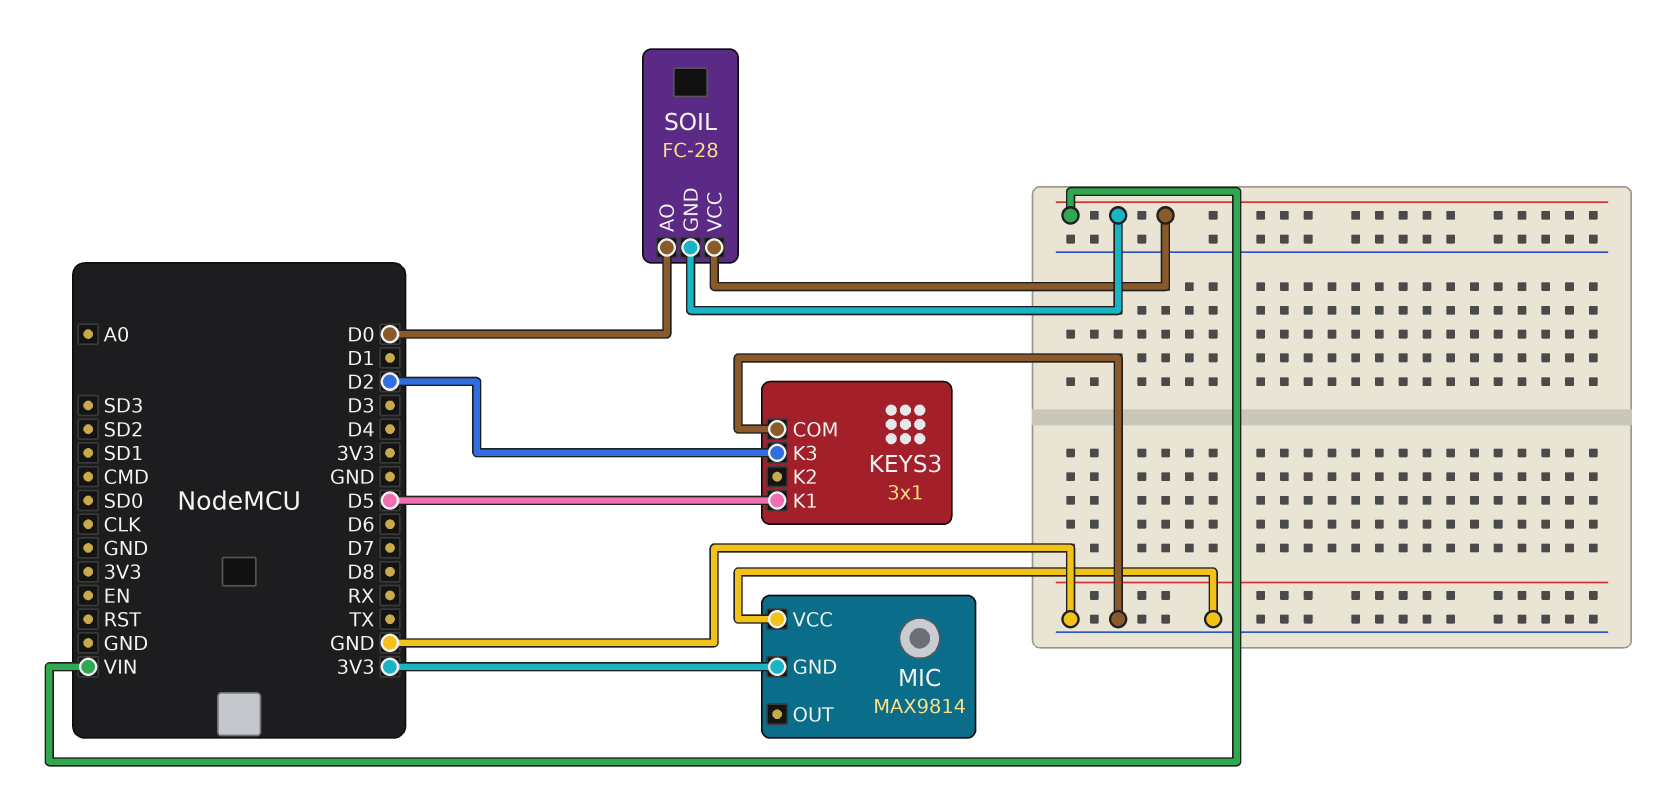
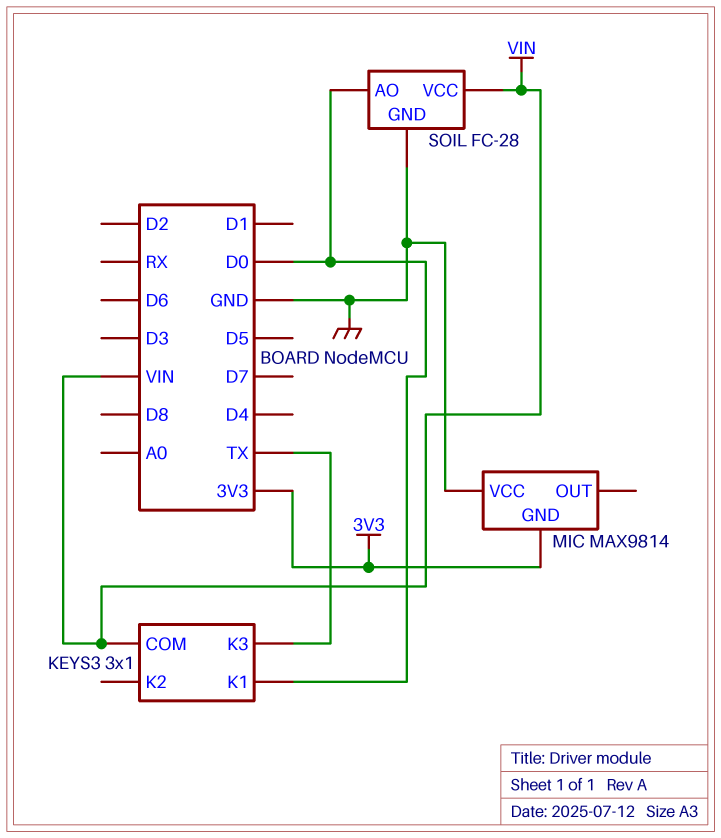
KEYS3 pin COM: GND -> VIN
KEYS3 pin K1: D5 -> D0
KEYS3 pin K3: D2 -> TX
SOIL pin GND: VIN -> GND

